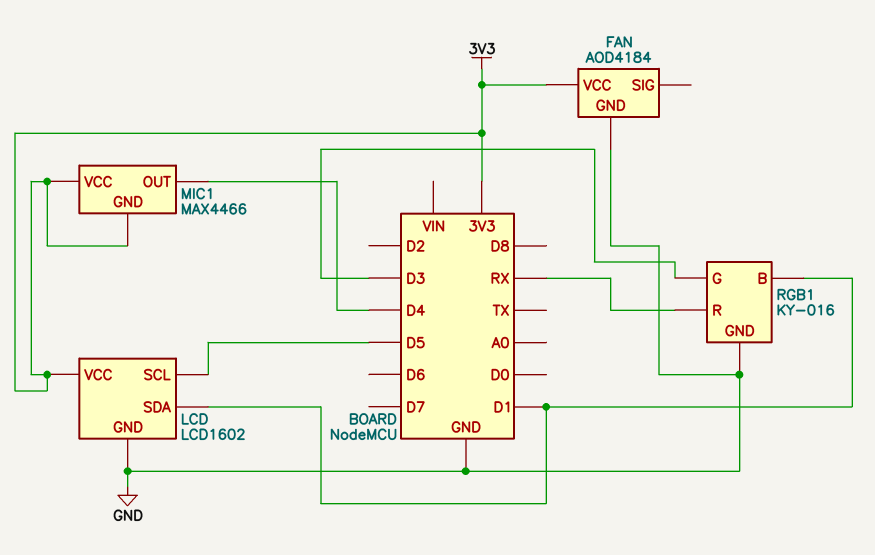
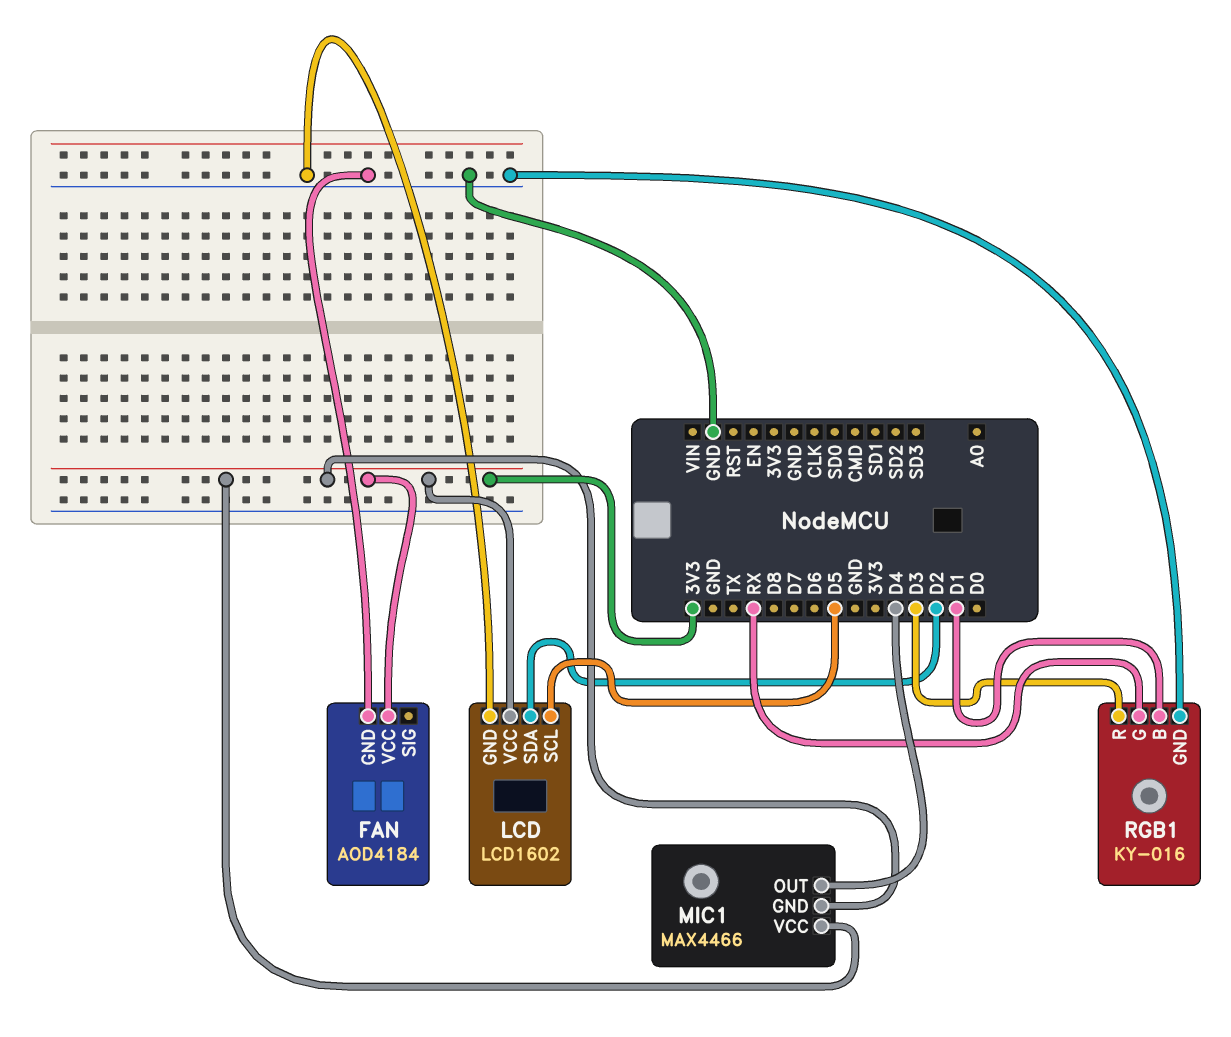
LCD pin SDA: D1 -> D2
RGB1 pin G: D3 -> RX
RGB1 pin R: RX -> D3

